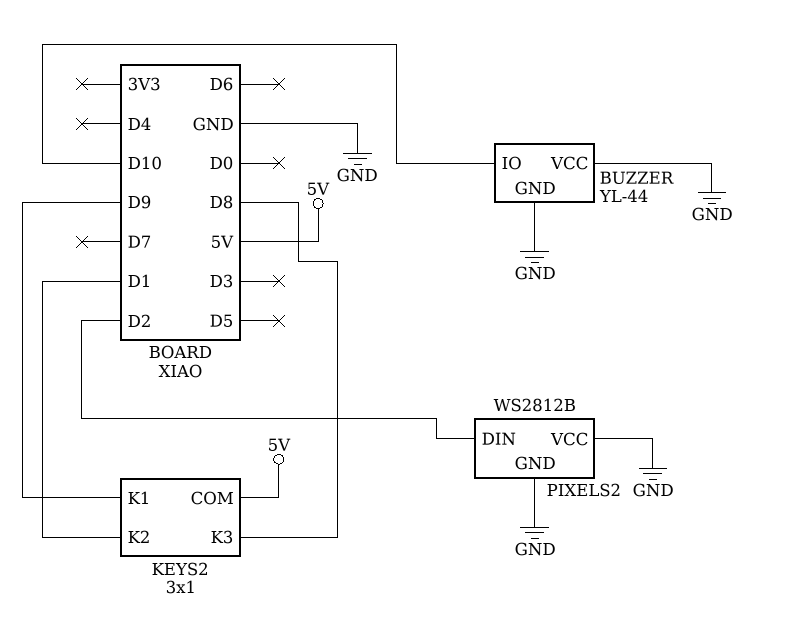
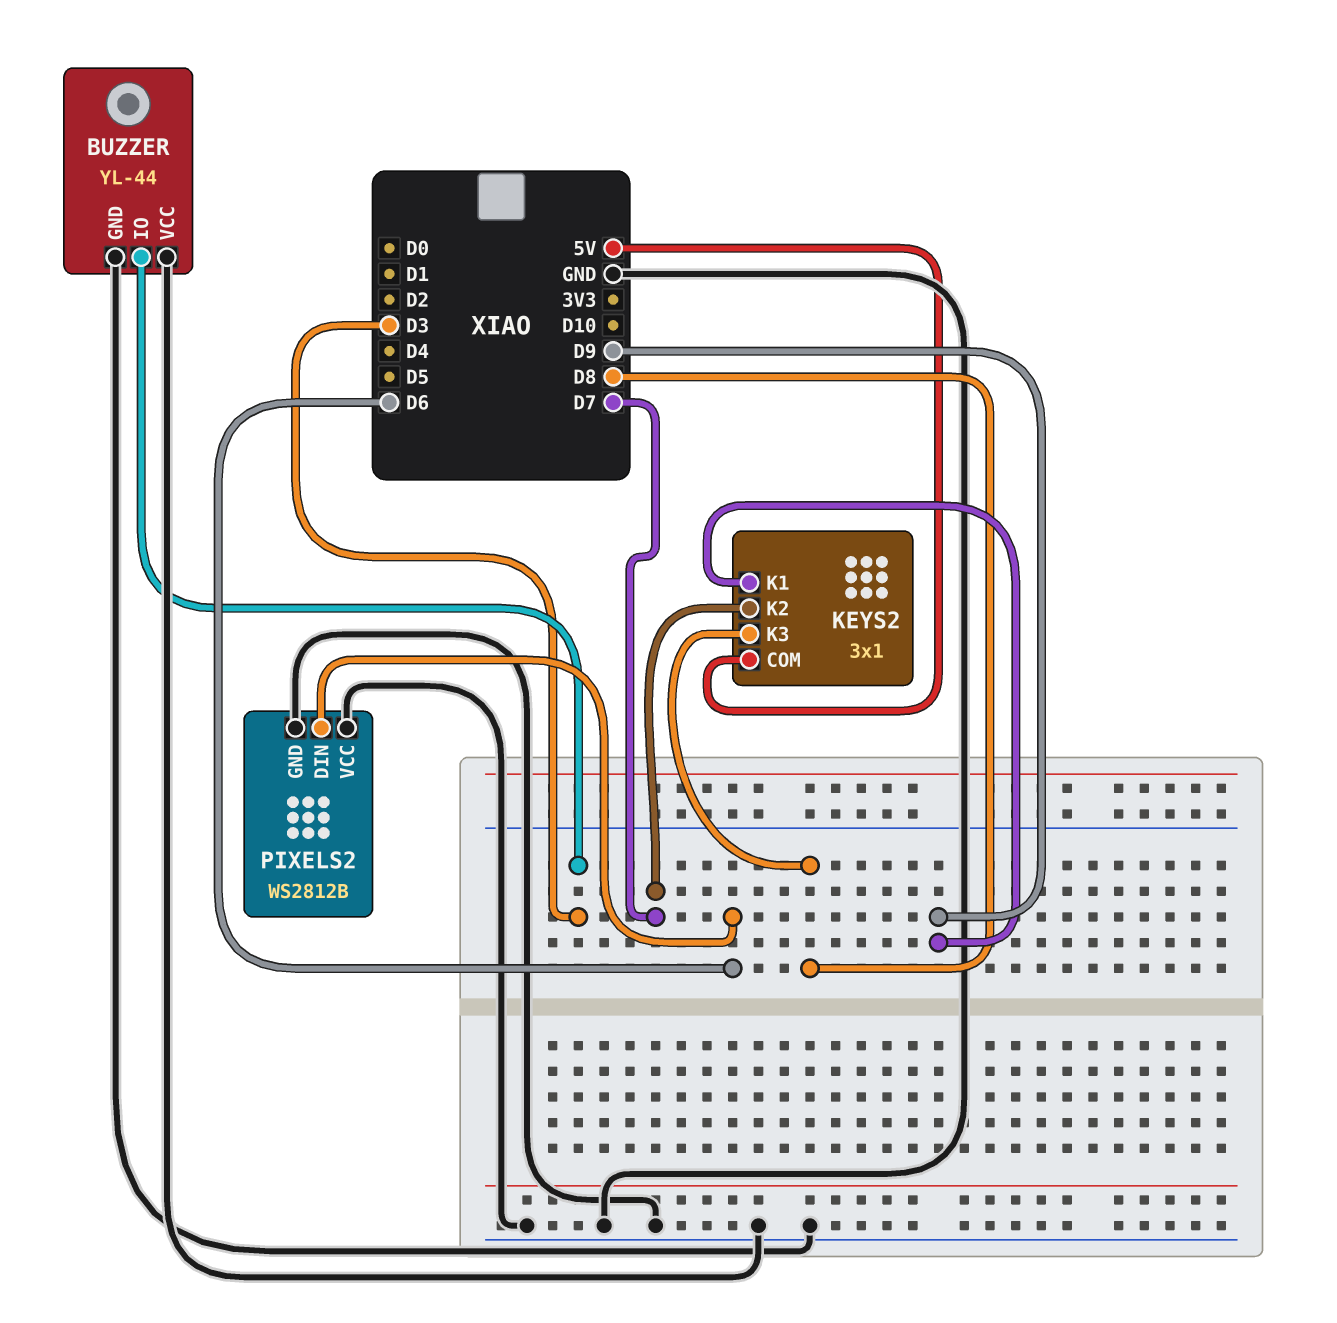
BUZZER pin IO: D10 -> D3
KEYS2 pin K2: D1 -> D7
PIXELS2 pin DIN: D2 -> D6

